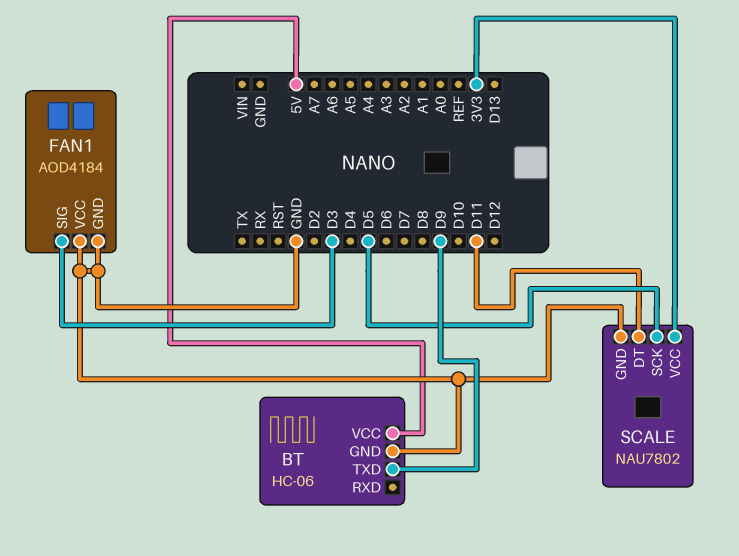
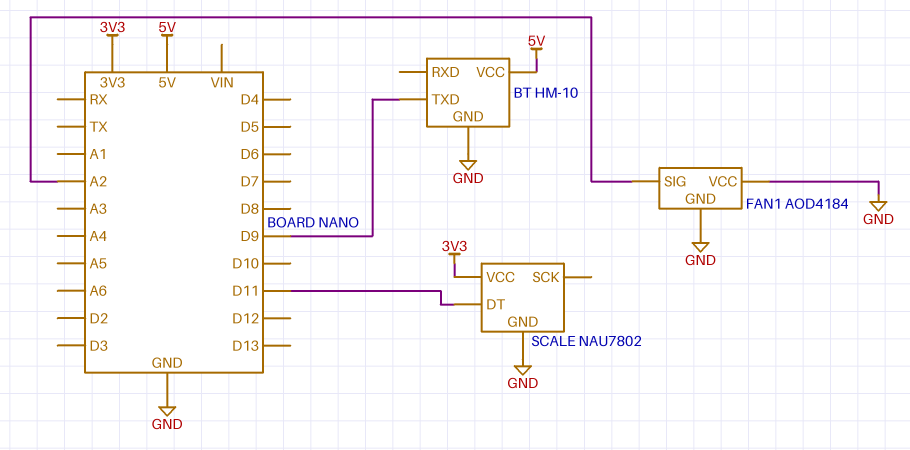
BT: HC-06 -> HM-10
FAN1 pin SIG: D3 -> A2
SCALE pin SCK: D5 -> none

